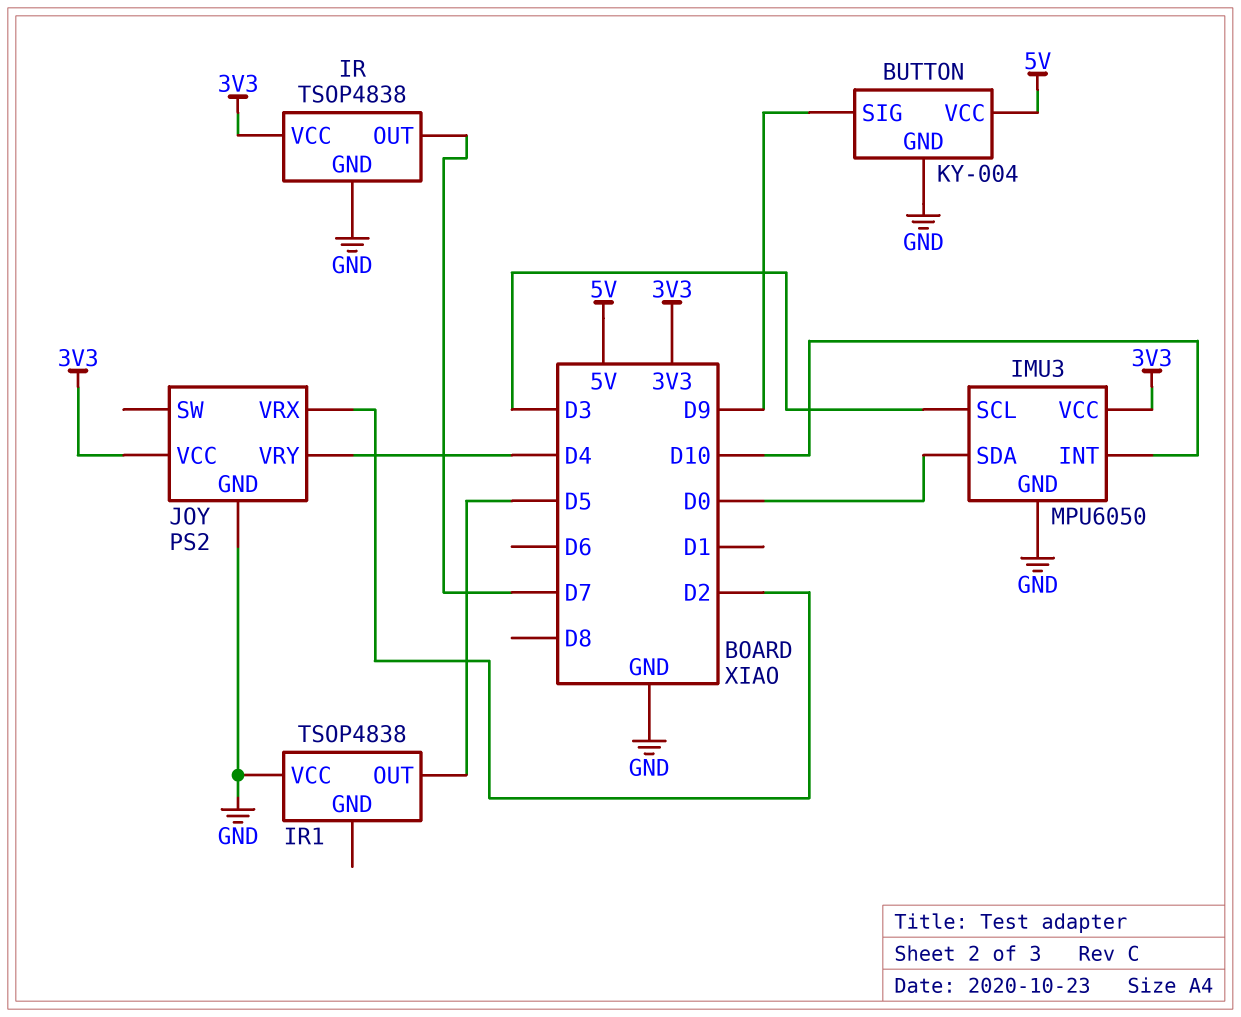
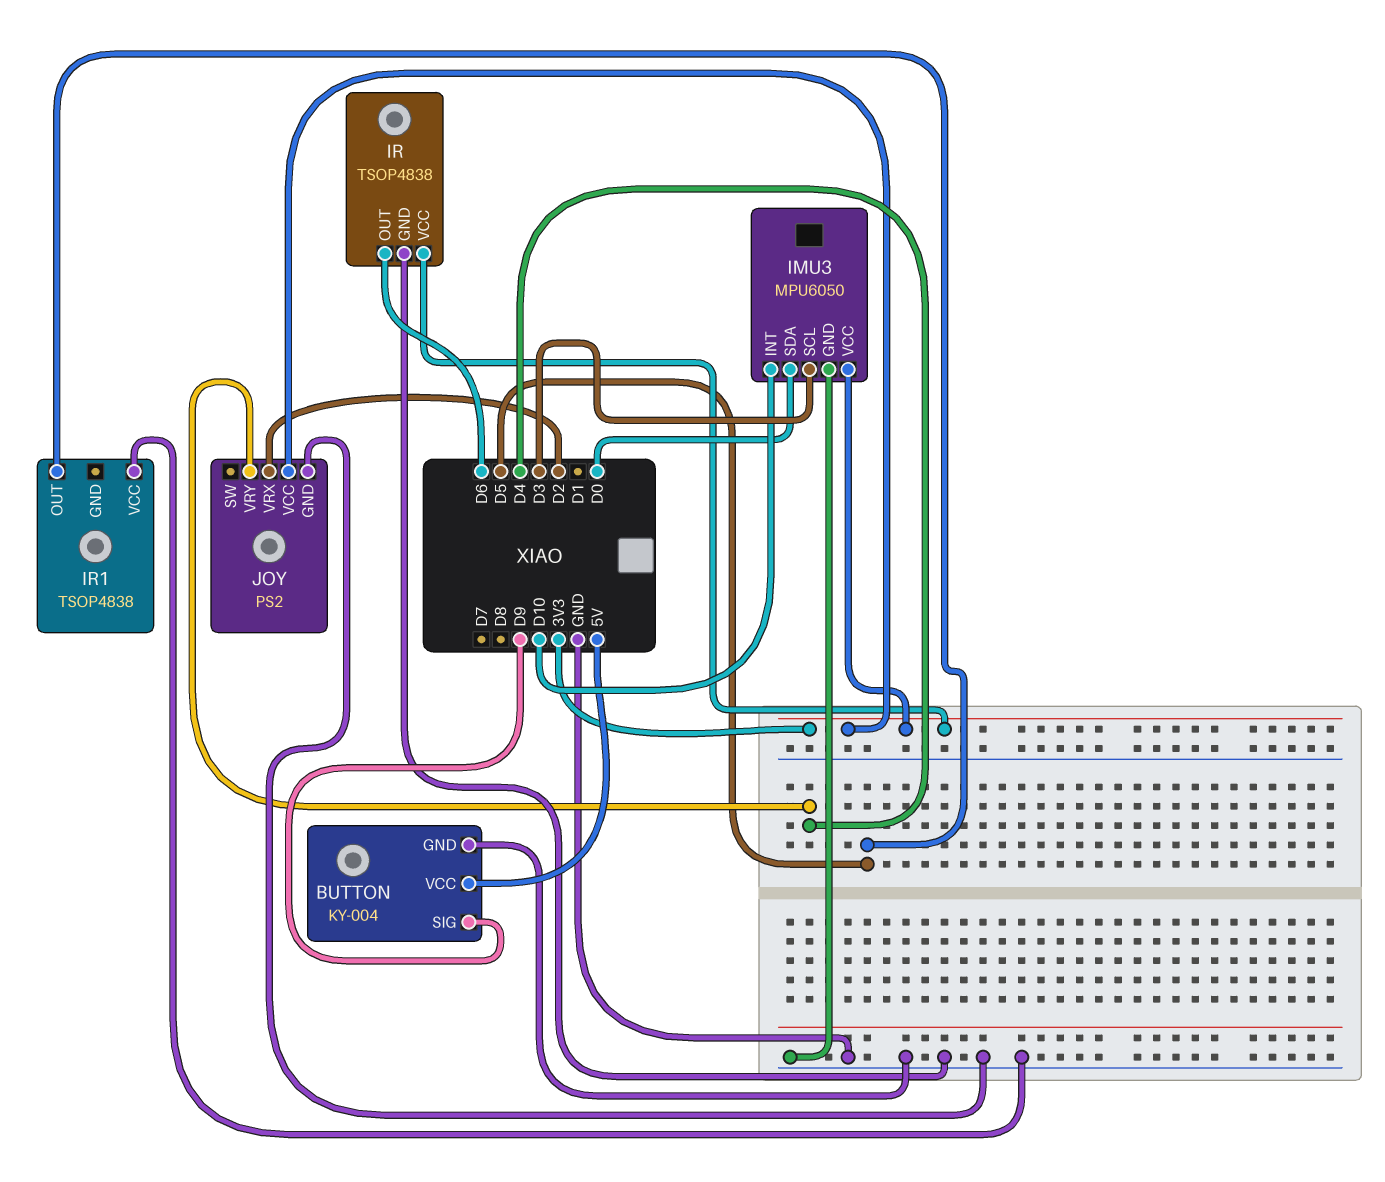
IR pin OUT: D7 -> D6

